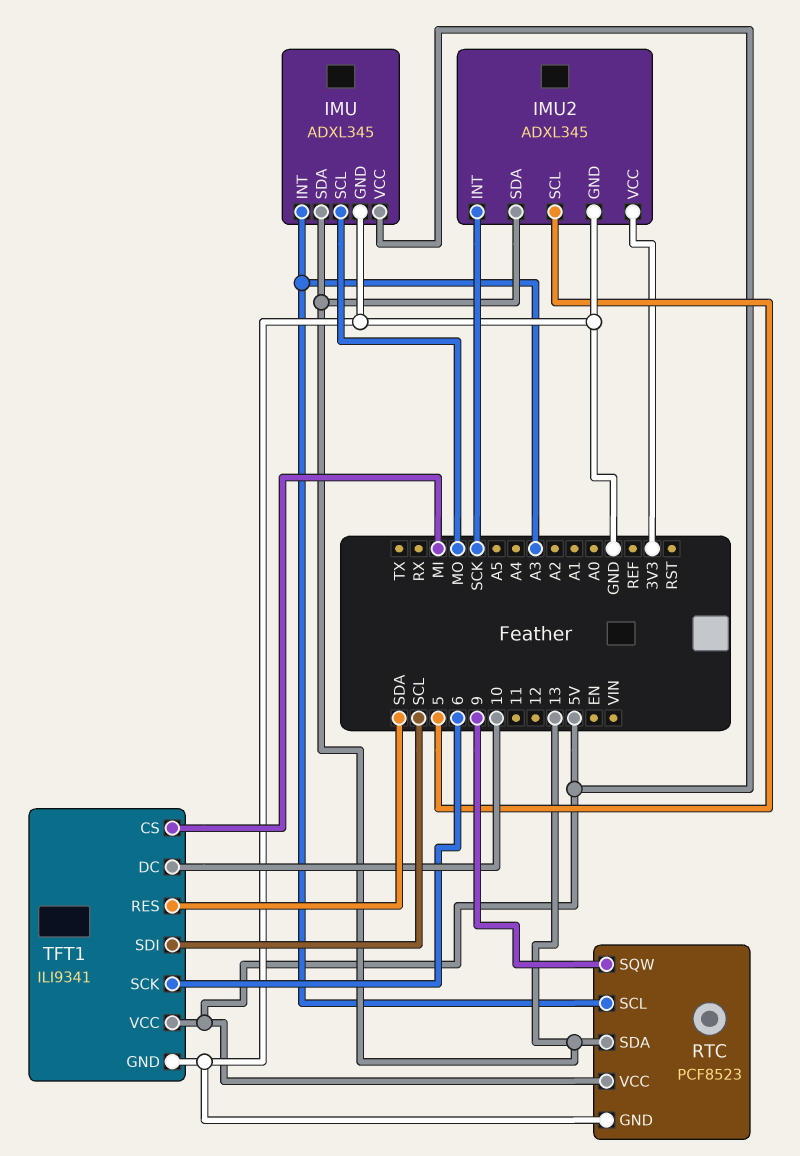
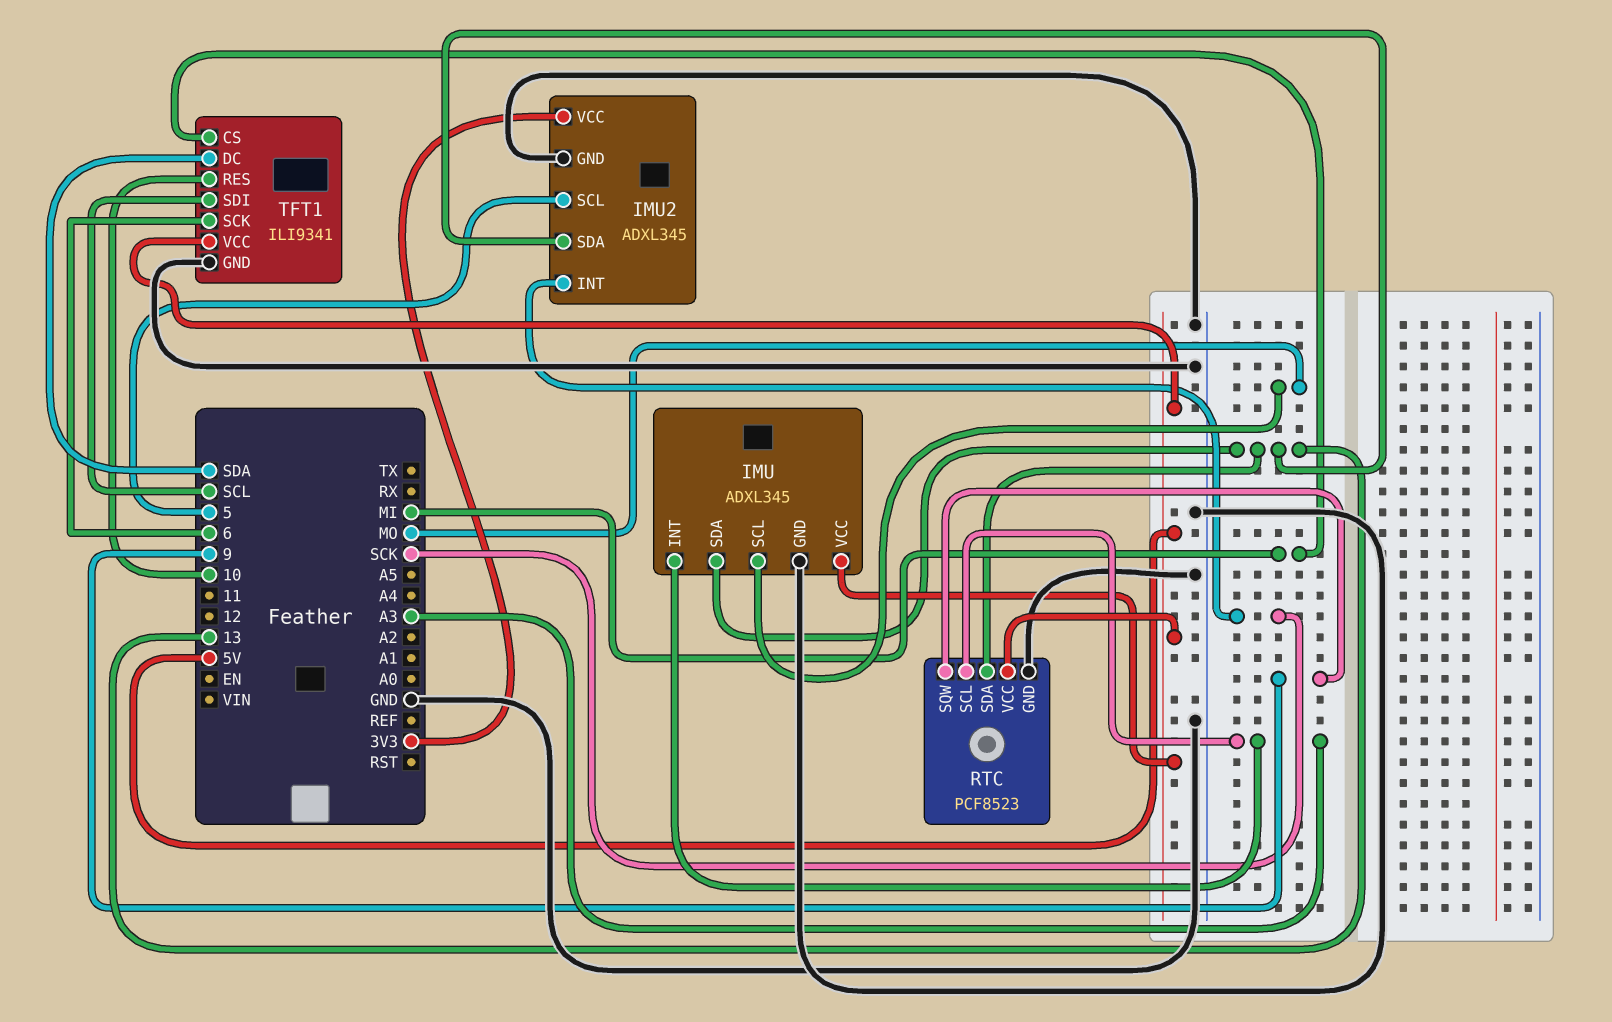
TFT1 pin DC: 10 -> SDA
TFT1 pin RES: SDA -> 10

